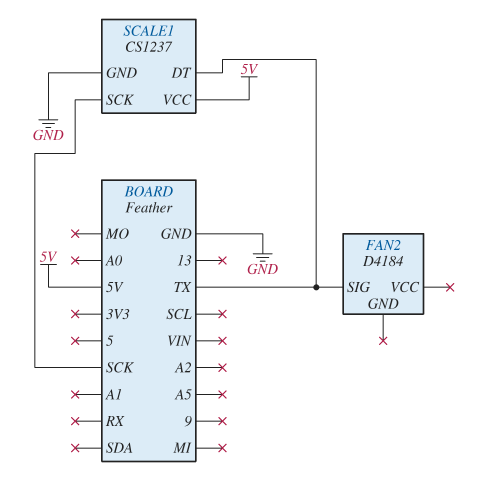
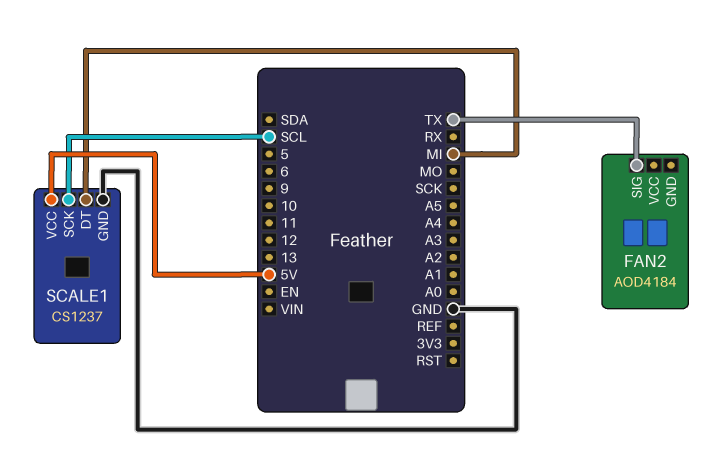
FAN2: D4184 -> AOD4184
SCALE1 pin DT: TX -> MI
SCALE1 pin SCK: SCK -> SCL

